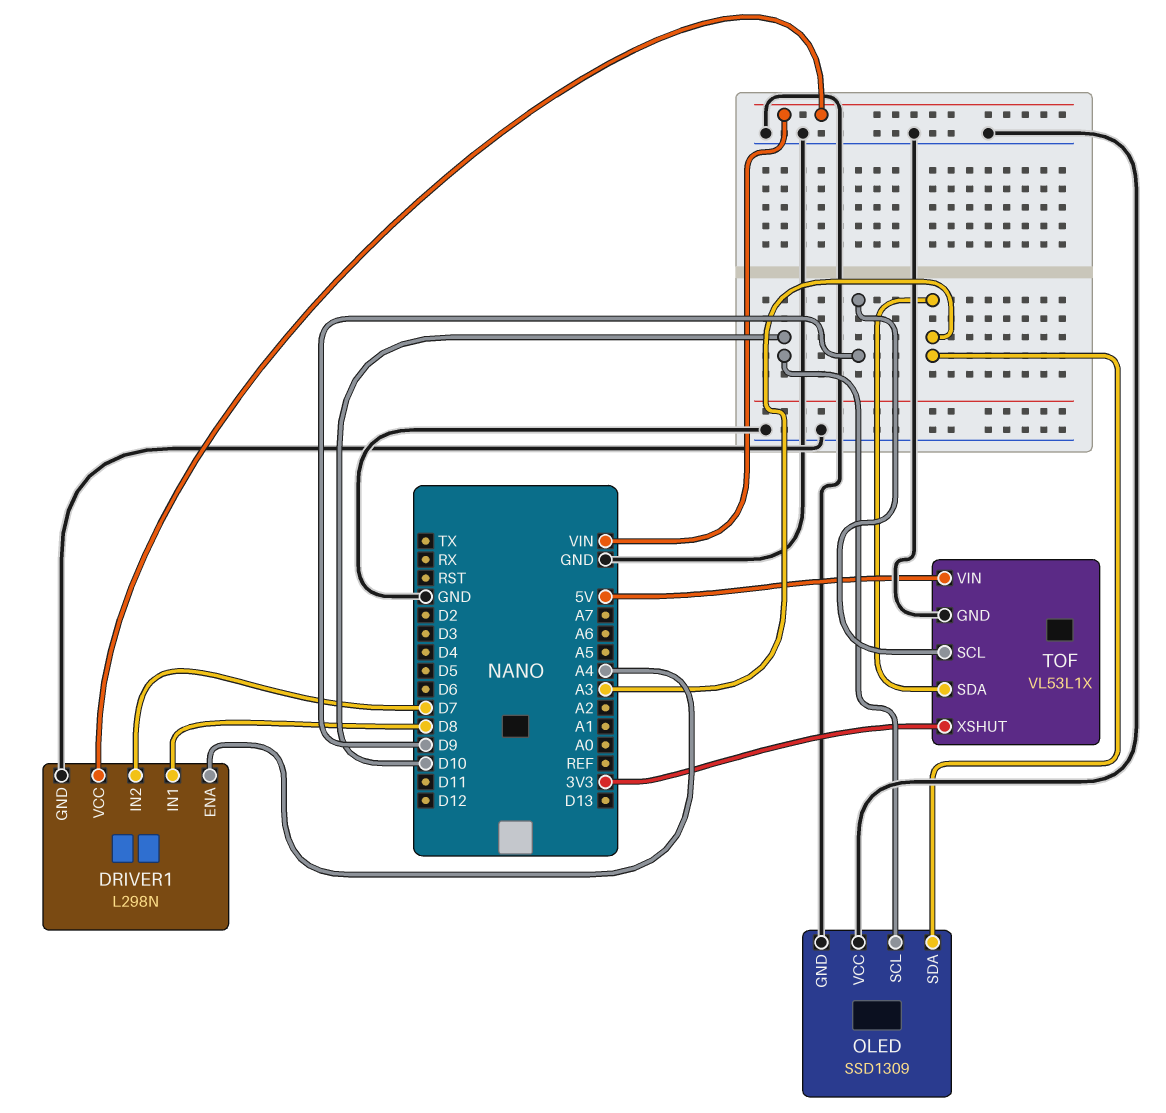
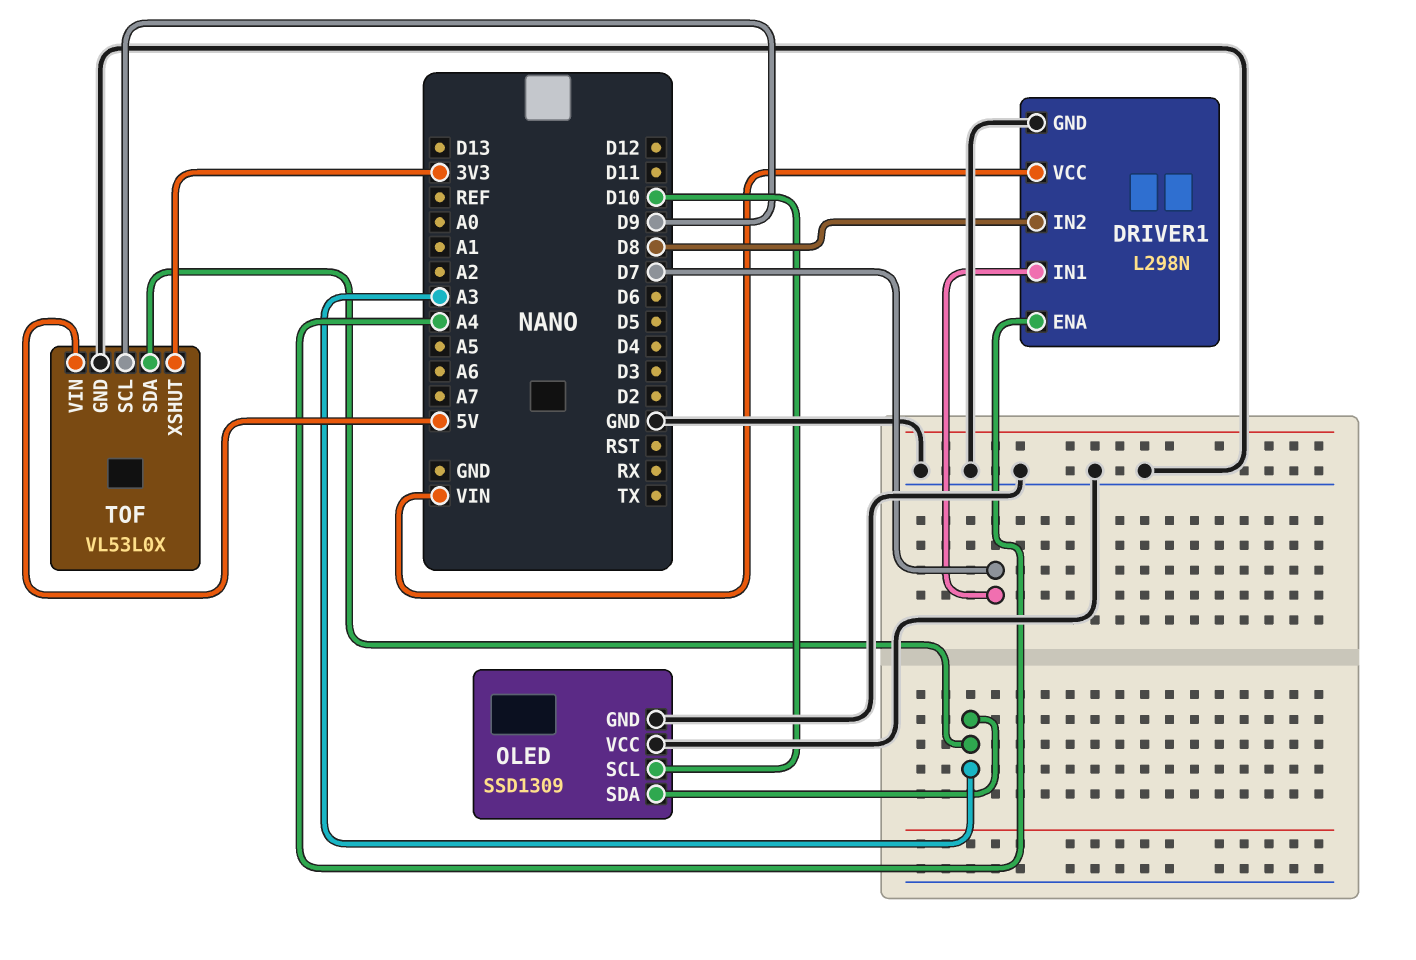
DRIVER1 pin IN1: D8 -> D7
DRIVER1 pin IN2: D7 -> D8
TOF: VL53L1X -> VL53L0X

